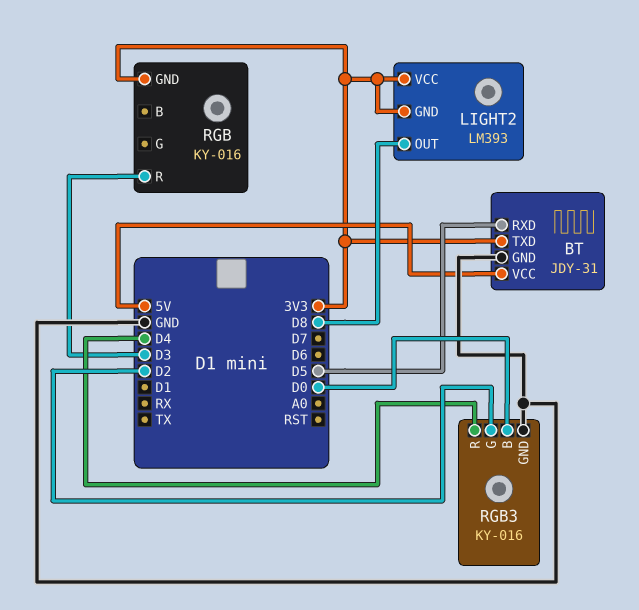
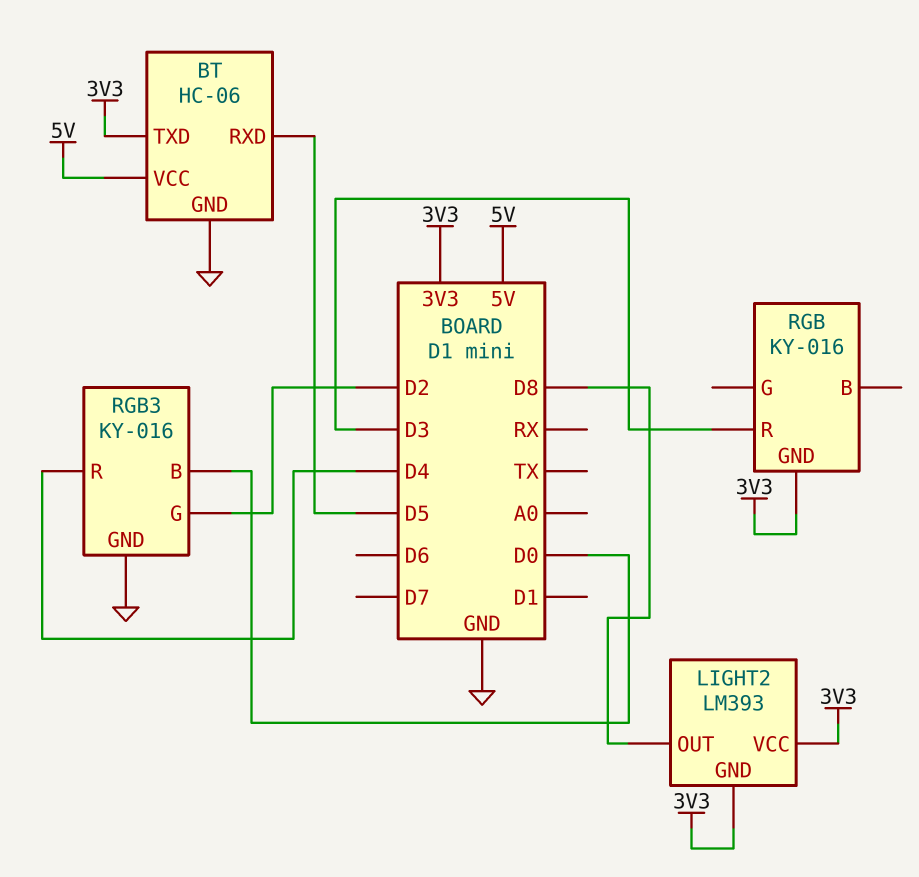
BT: JDY-31 -> HC-06

